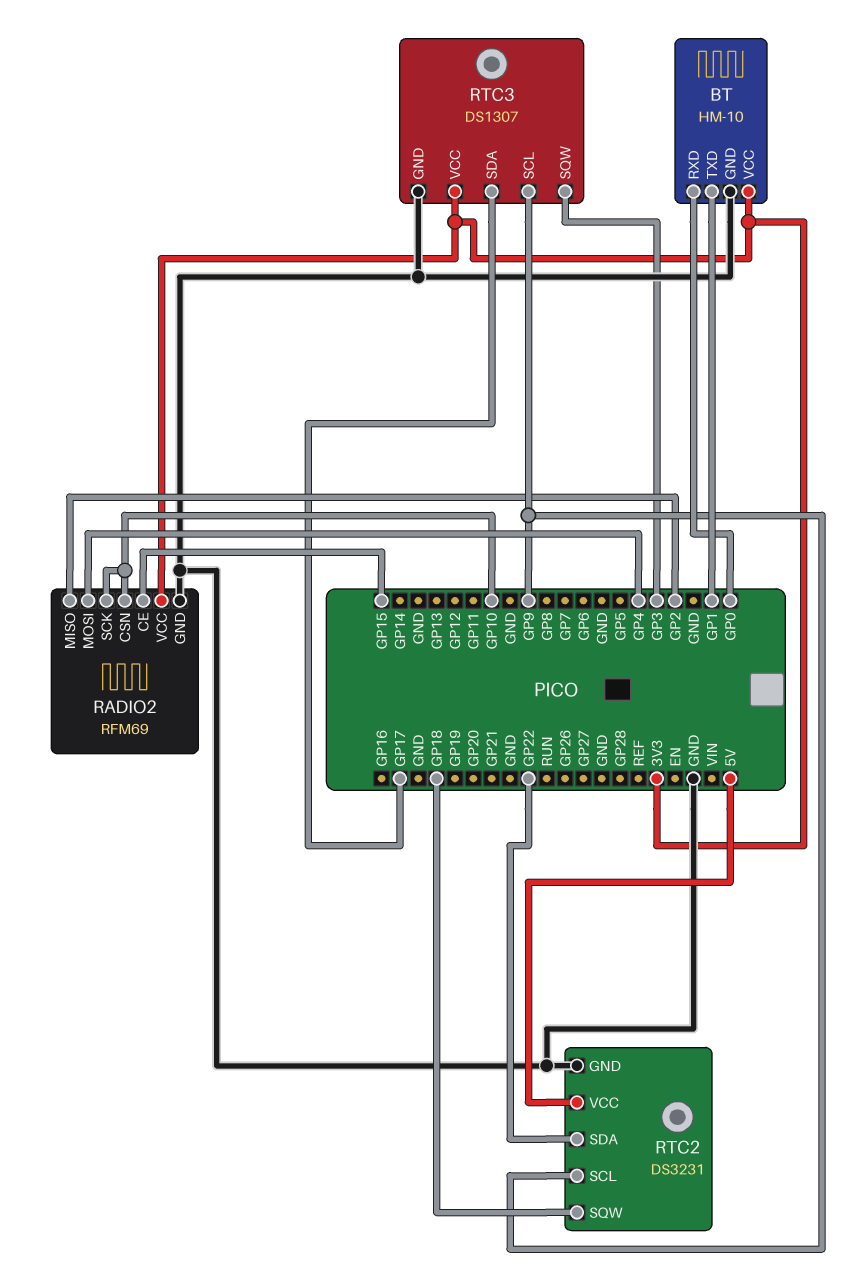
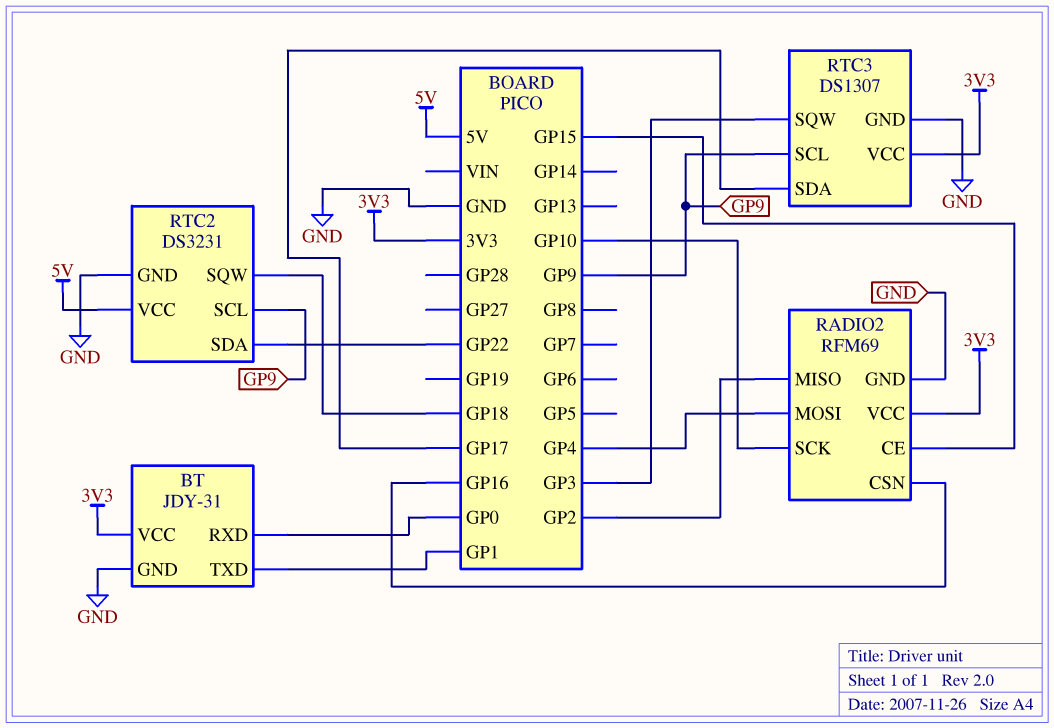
BT: HM-10 -> JDY-31
RADIO2 pin CSN: GP10 -> GP16

